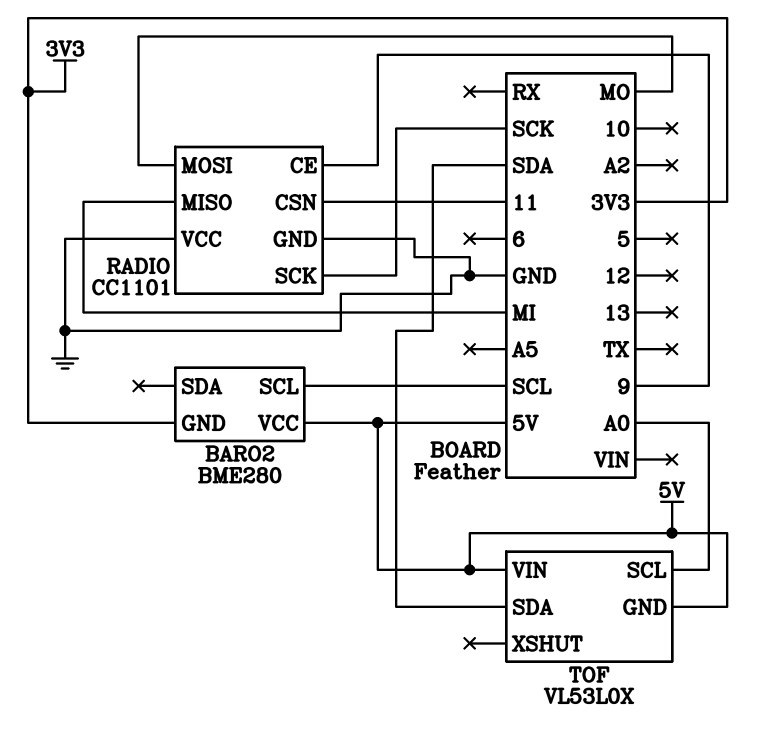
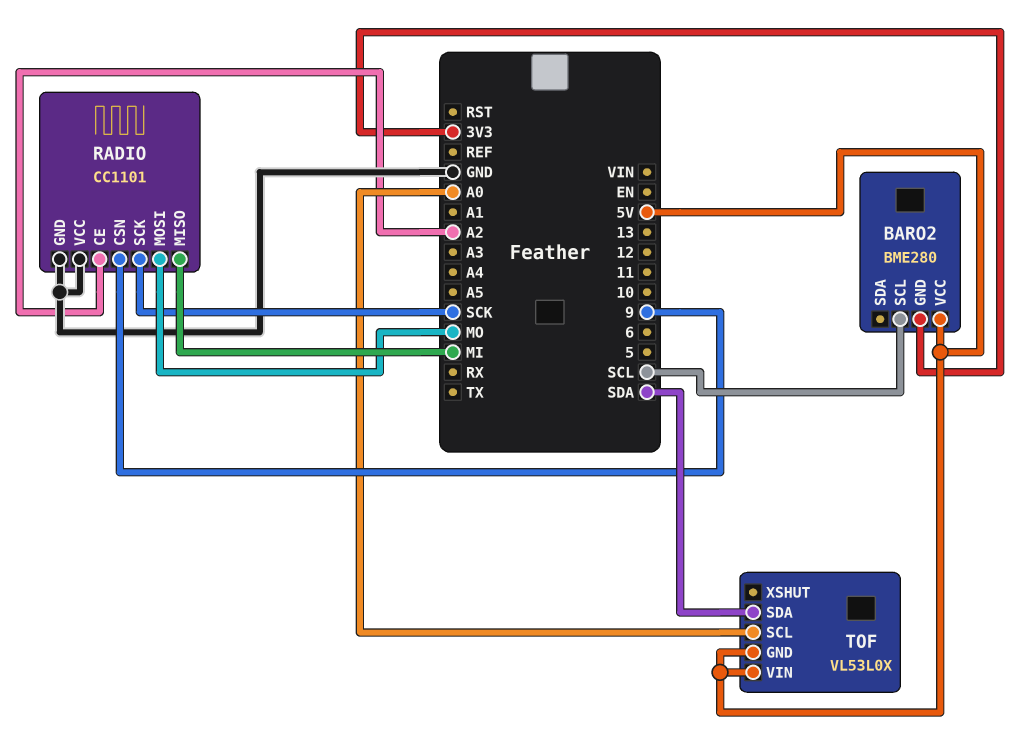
RADIO pin CE: 9 -> A2
RADIO pin CSN: 11 -> 9

